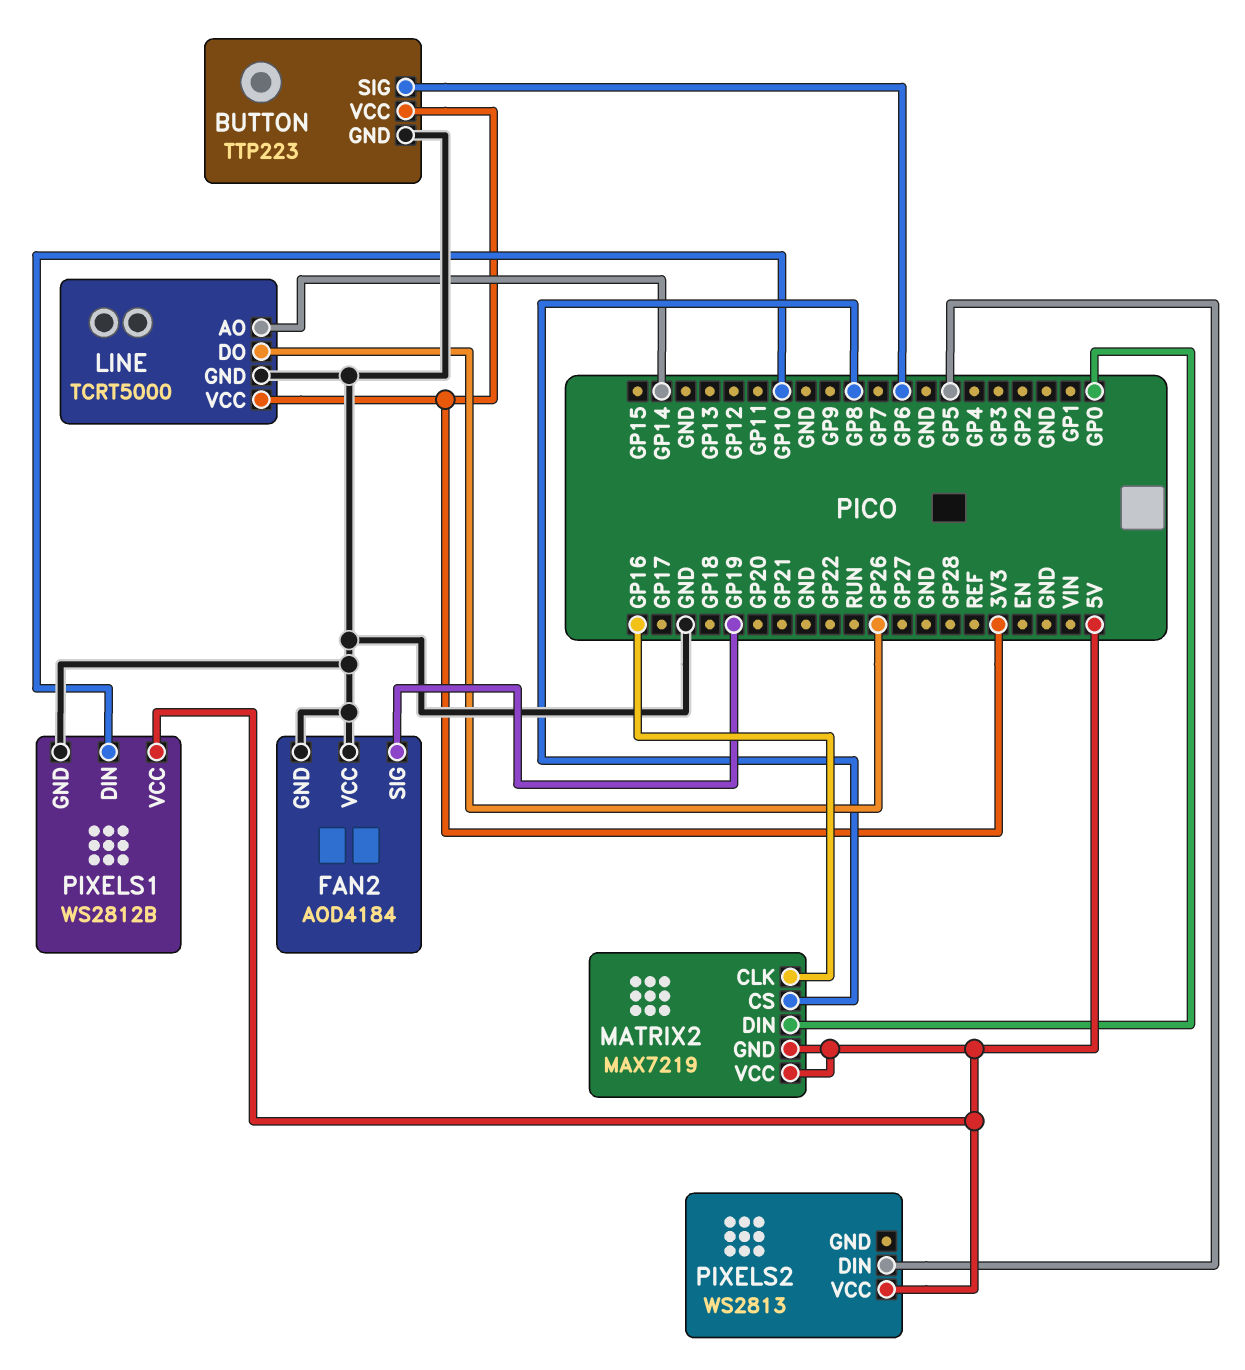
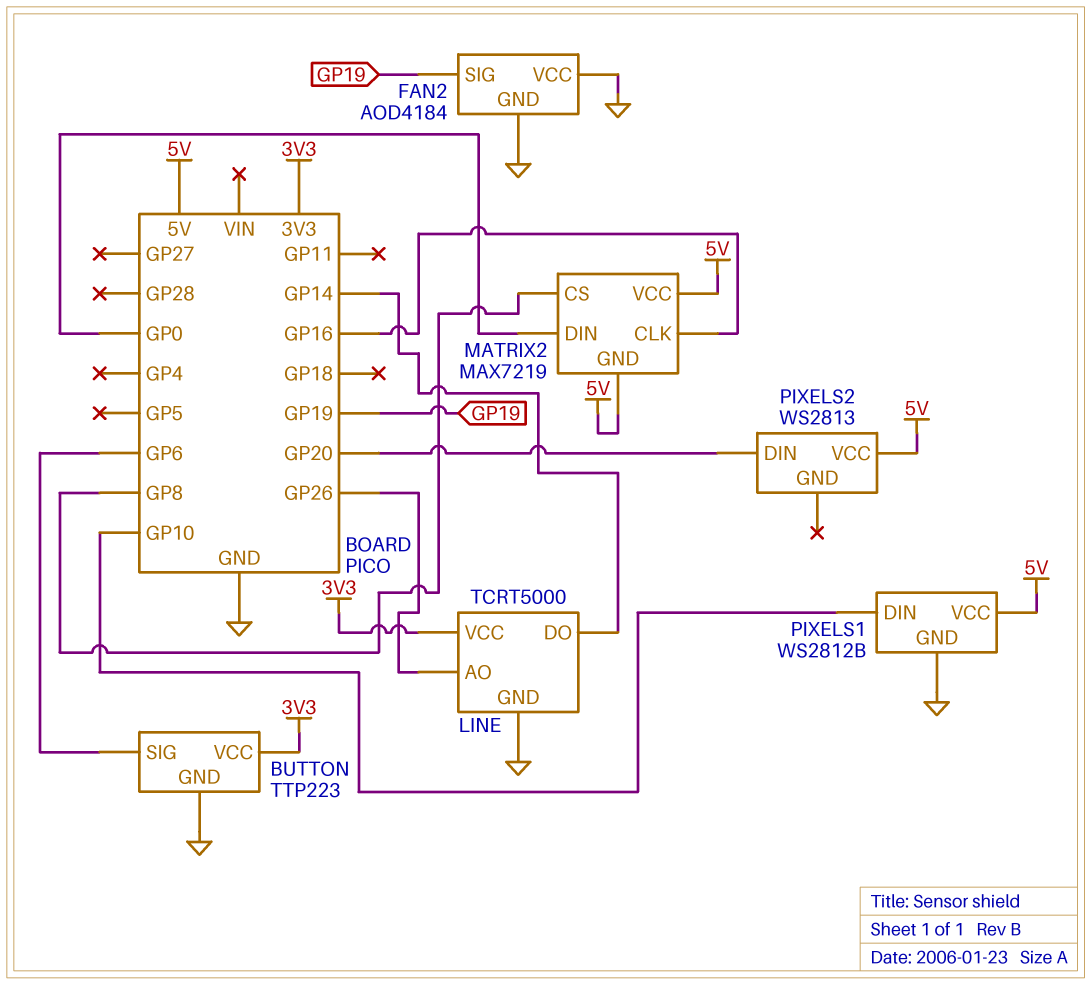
LINE pin AO: GP14 -> GP26
LINE pin DO: GP26 -> GP14
PIXELS2 pin DIN: GP5 -> GP20

